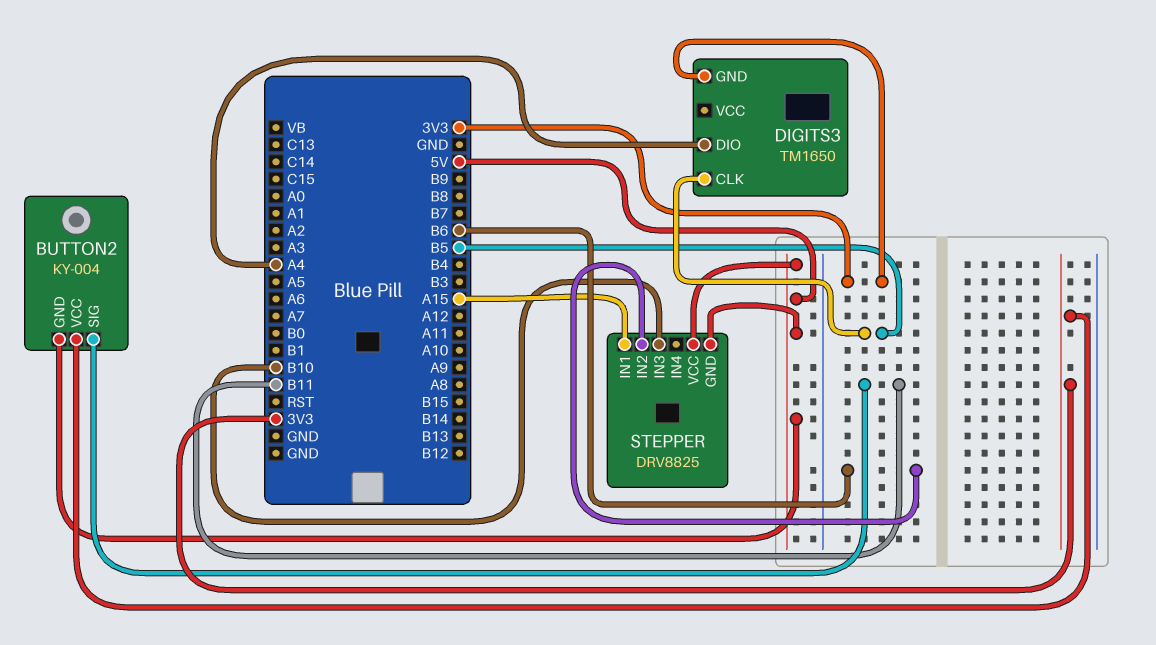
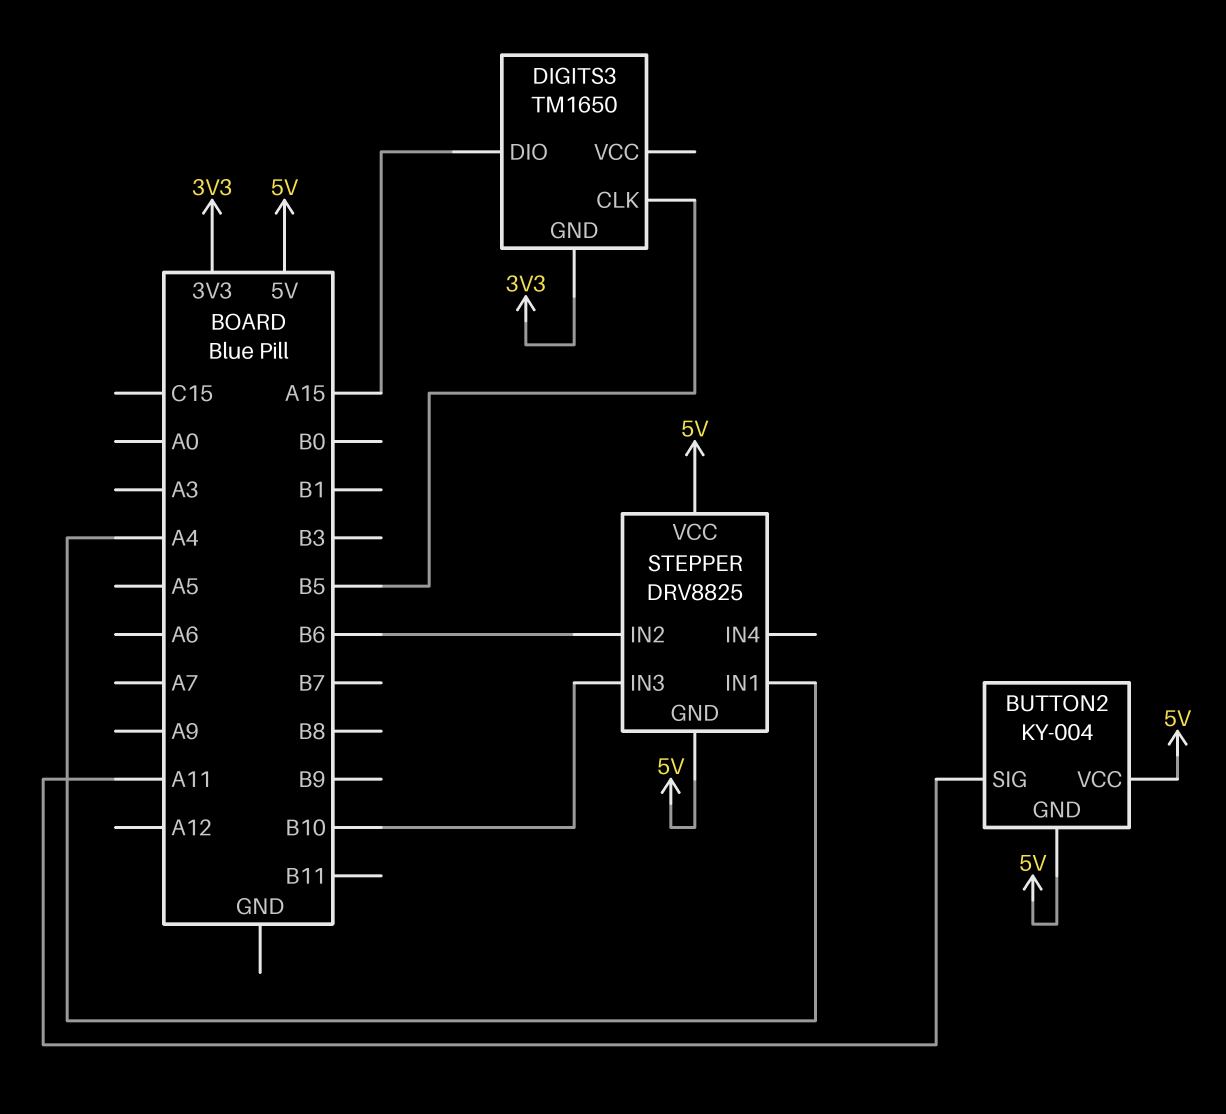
BUTTON2 pin SIG: B11 -> A11
BUTTON2 pin VCC: 3V3 -> 5V
DIGITS3 pin DIO: A4 -> A15
STEPPER pin IN1: A15 -> A4

